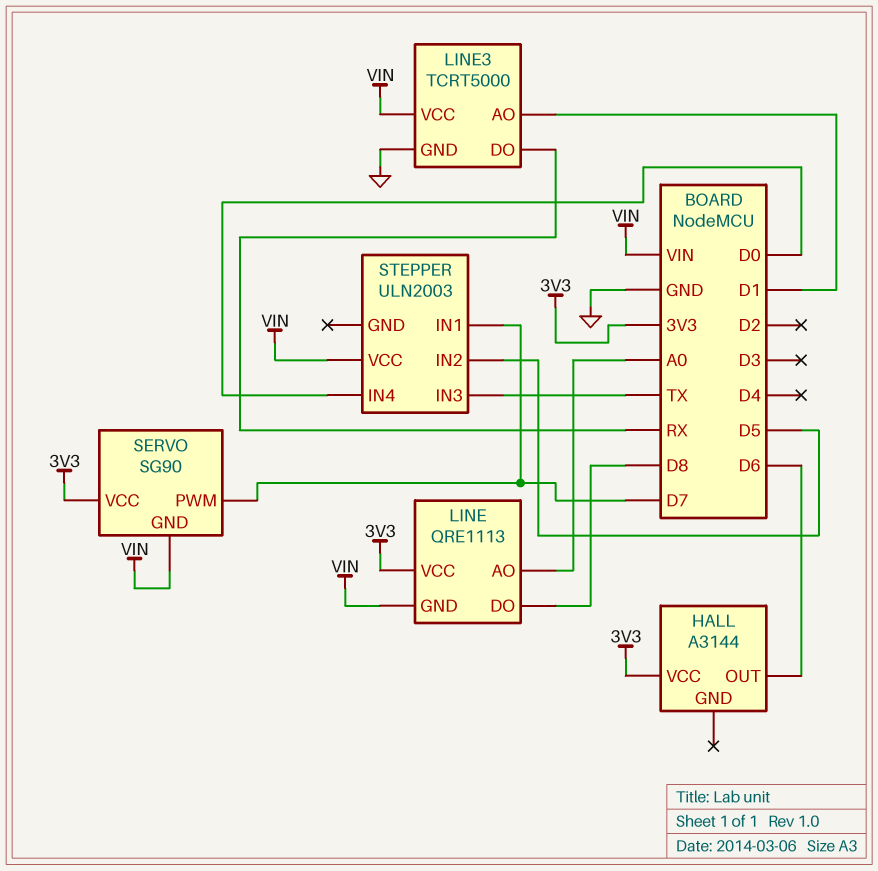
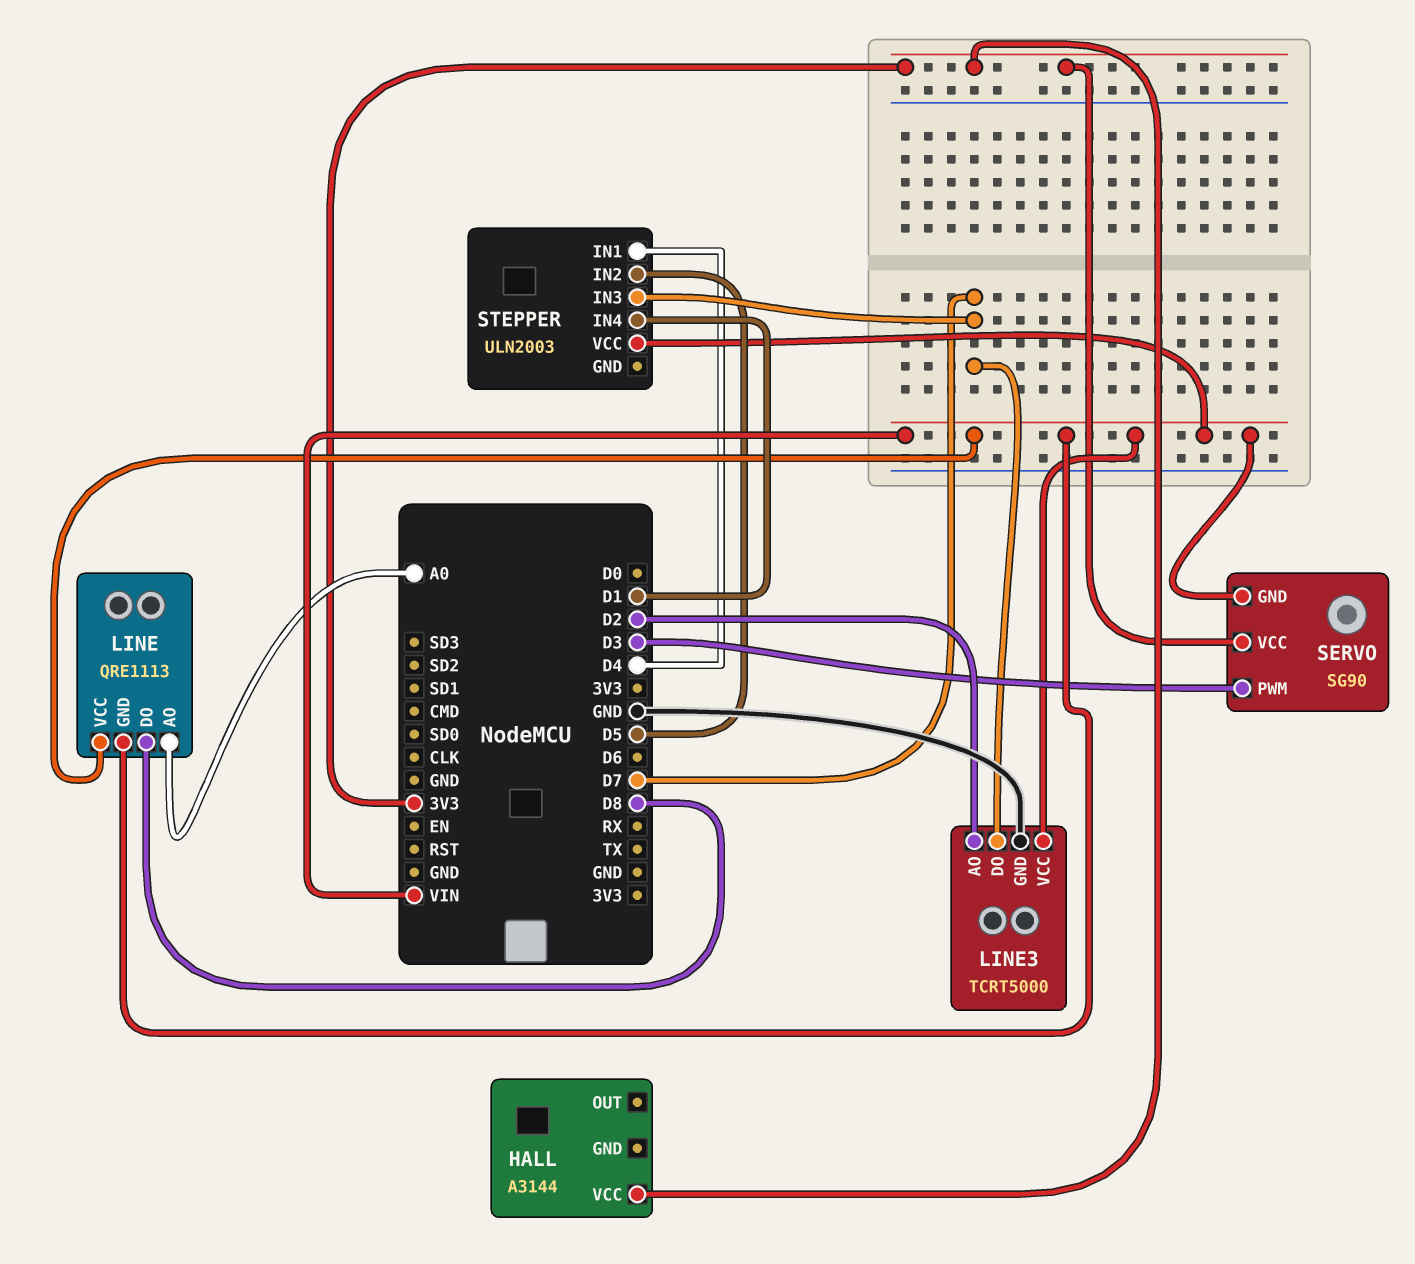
HALL pin OUT: D6 -> none
LINE pin VCC: 3V3 -> VIN
LINE3 pin AO: D1 -> D2
LINE3 pin DO: RX -> D7
SERVO pin PWM: D7 -> D3
STEPPER pin IN1: D7 -> D4
STEPPER pin IN3: TX -> D7
STEPPER pin IN4: D0 -> D1

